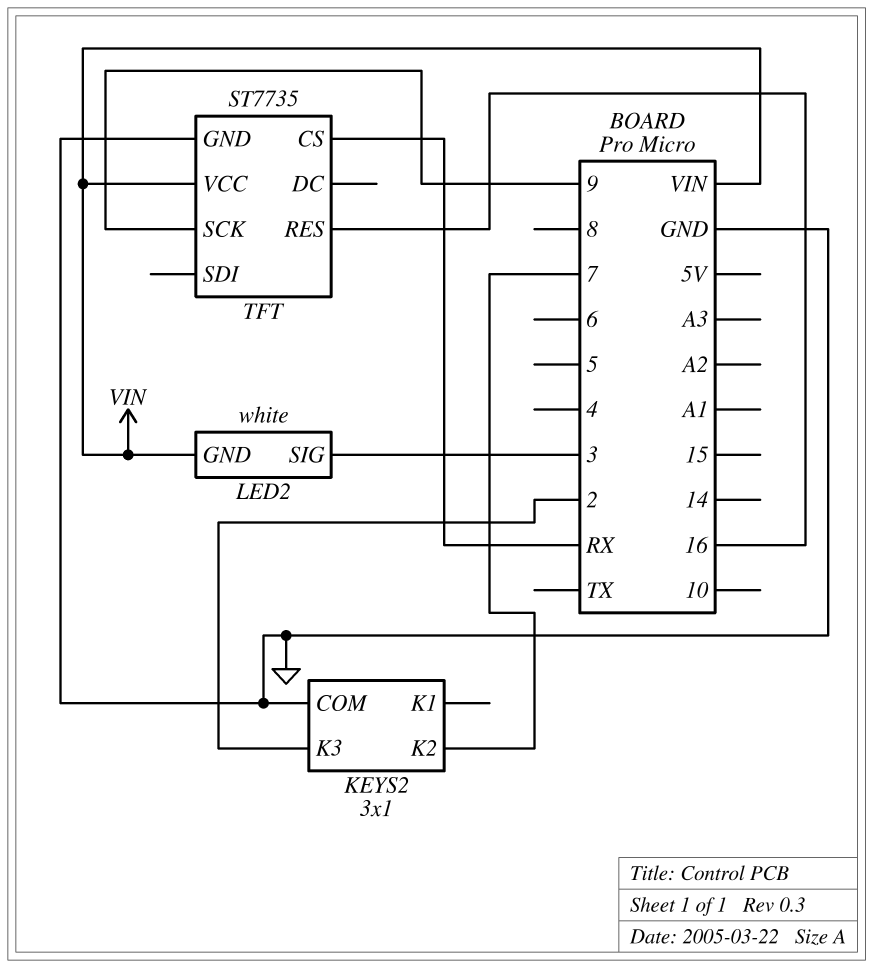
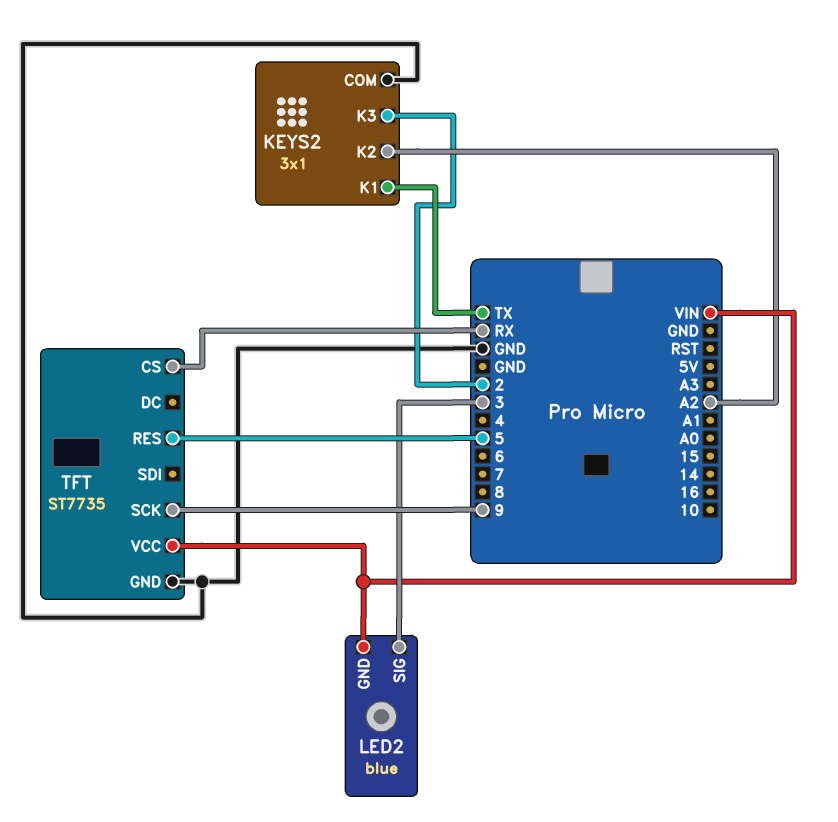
KEYS2 pin K1: none -> TX
KEYS2 pin K2: 7 -> A2
LED2: white -> blue
TFT pin RES: 16 -> 5

